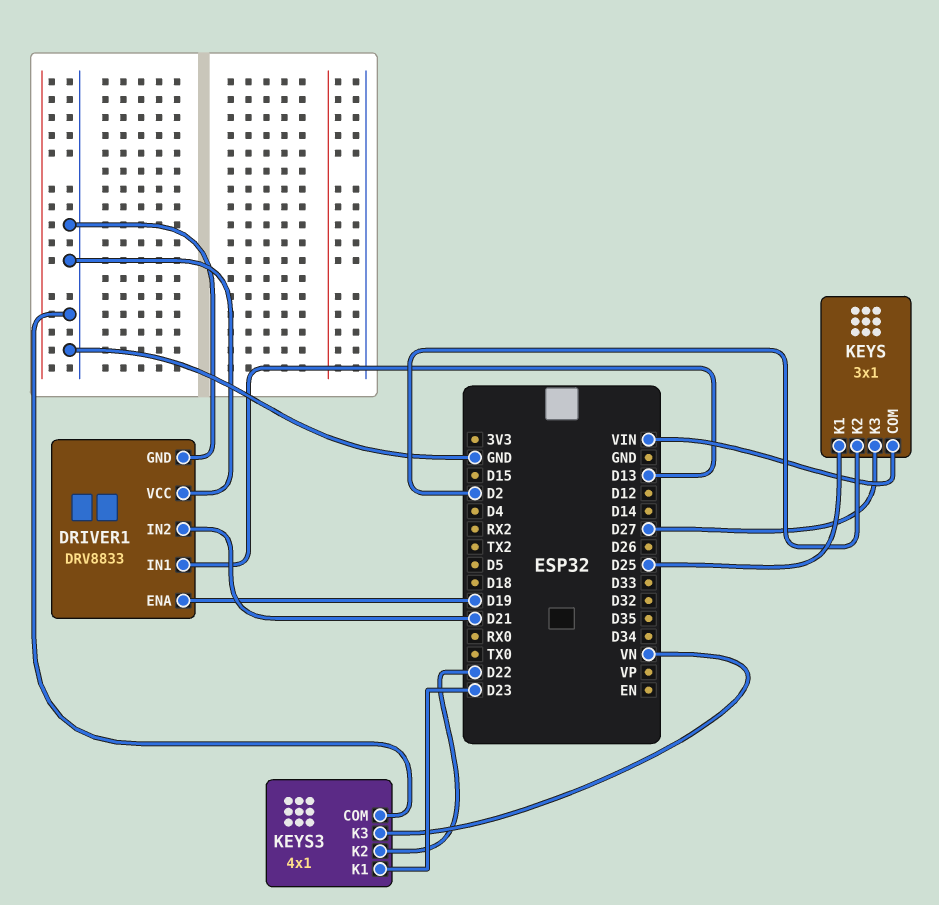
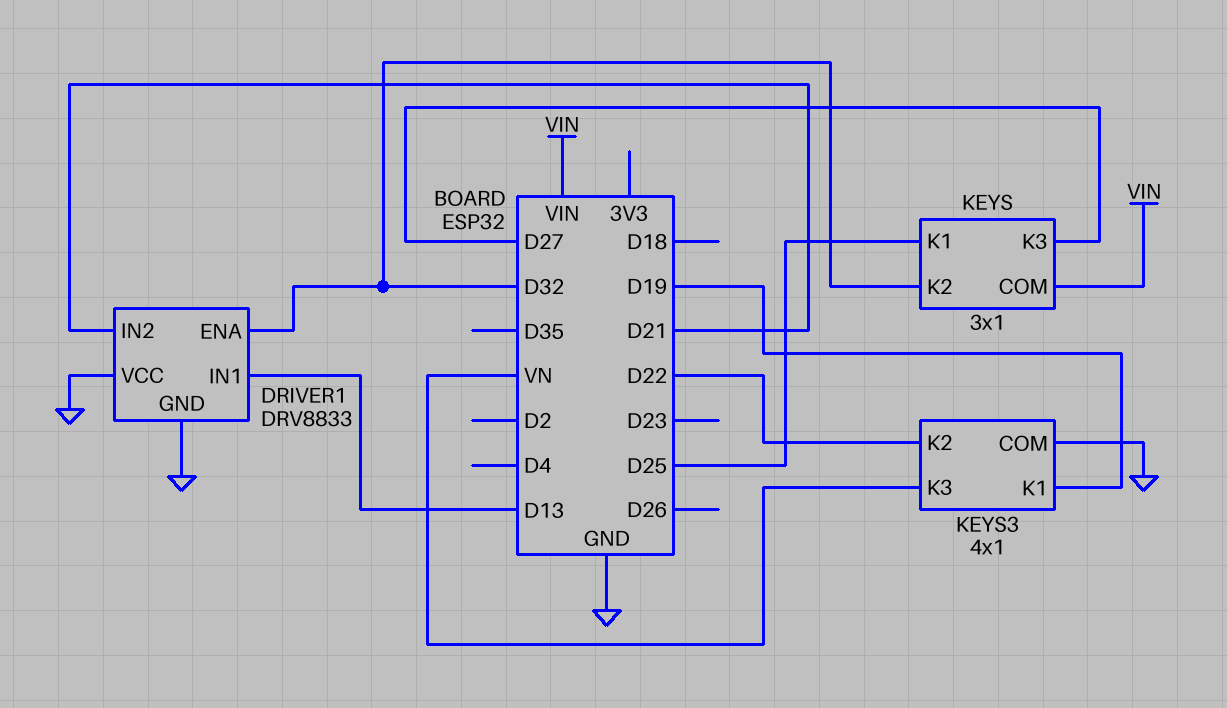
DRIVER1 pin ENA: D19 -> D32
KEYS pin K2: D2 -> D32
KEYS3 pin K1: D23 -> D19

